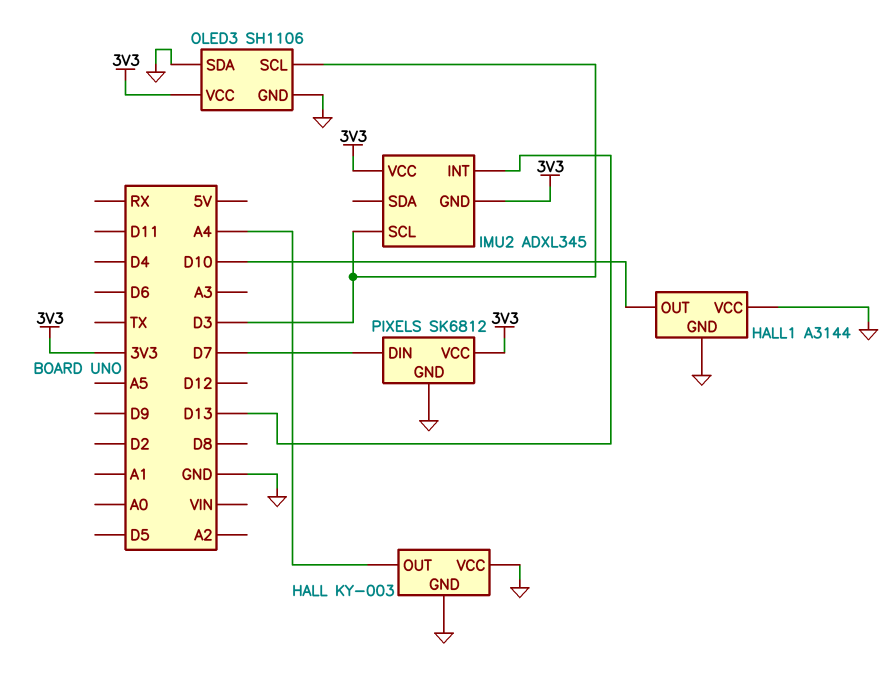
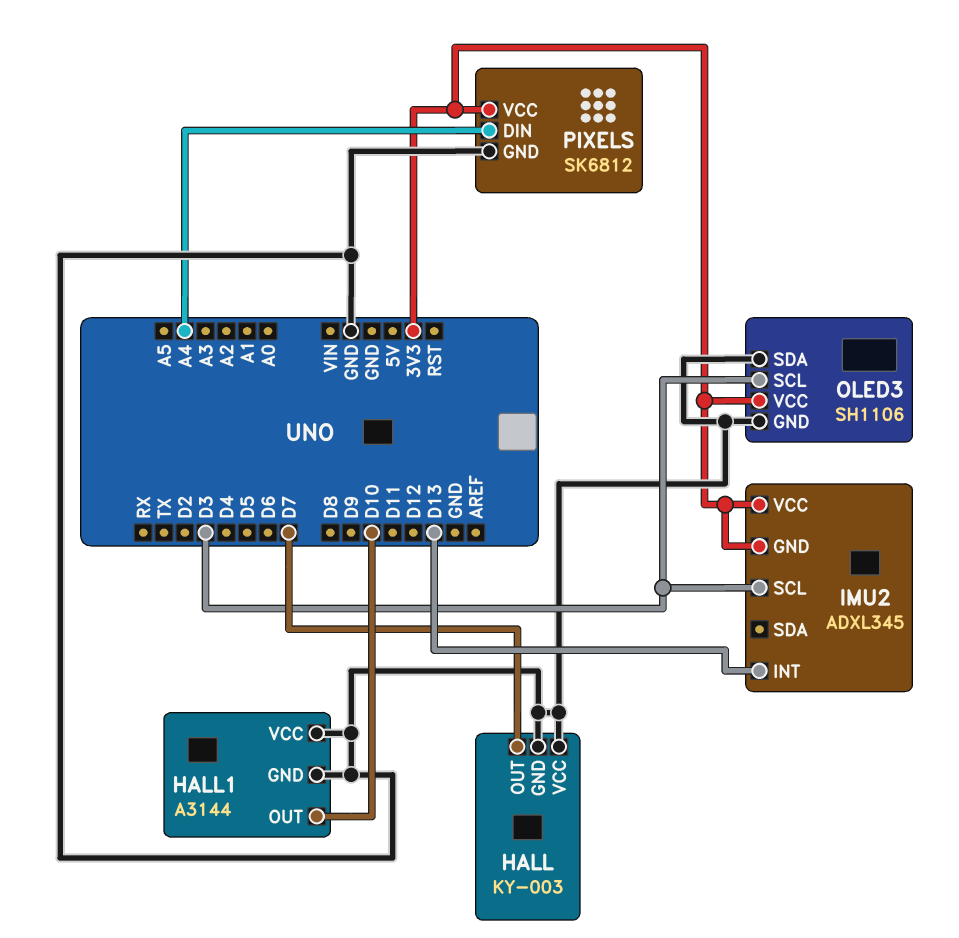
HALL pin OUT: A4 -> D7
PIXELS pin DIN: D7 -> A4

